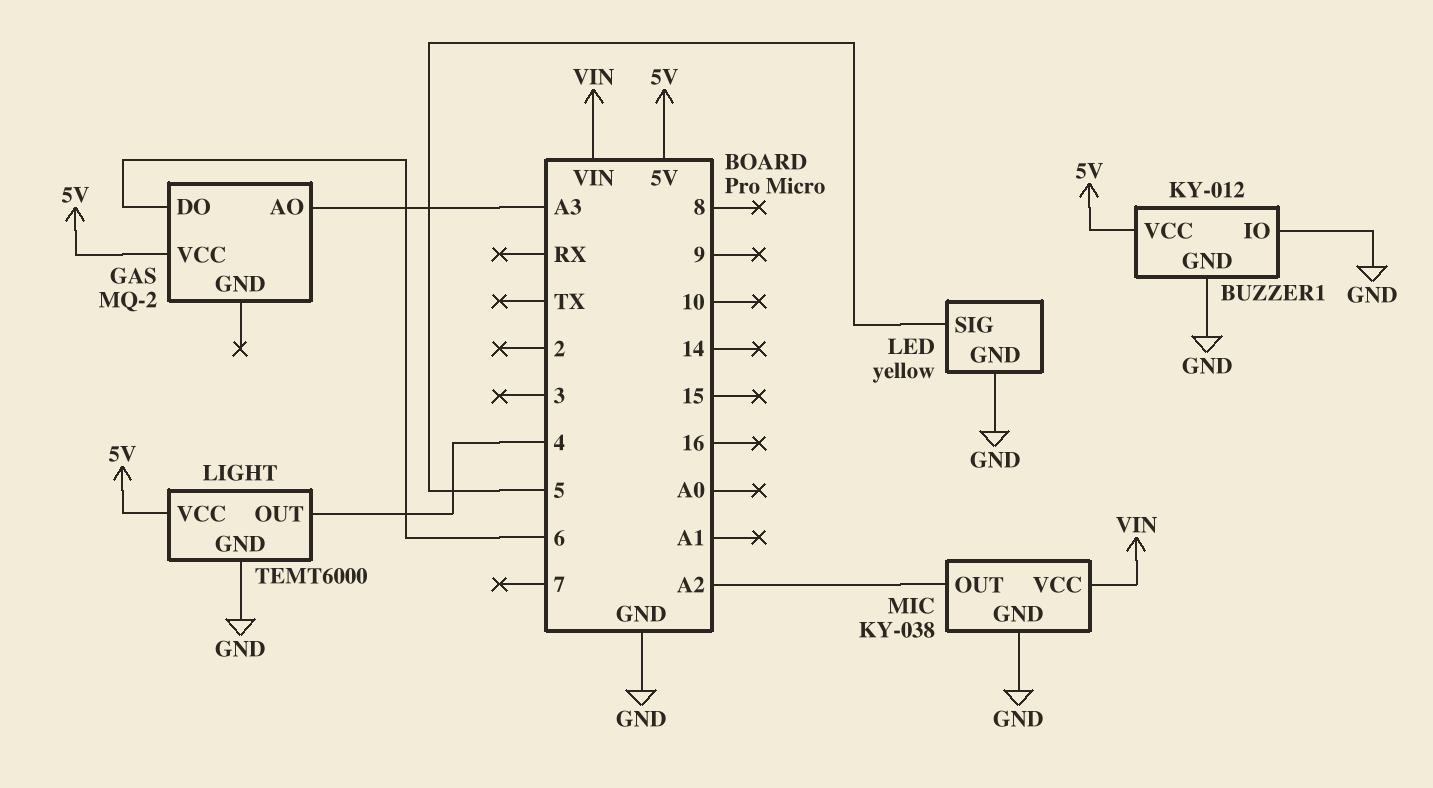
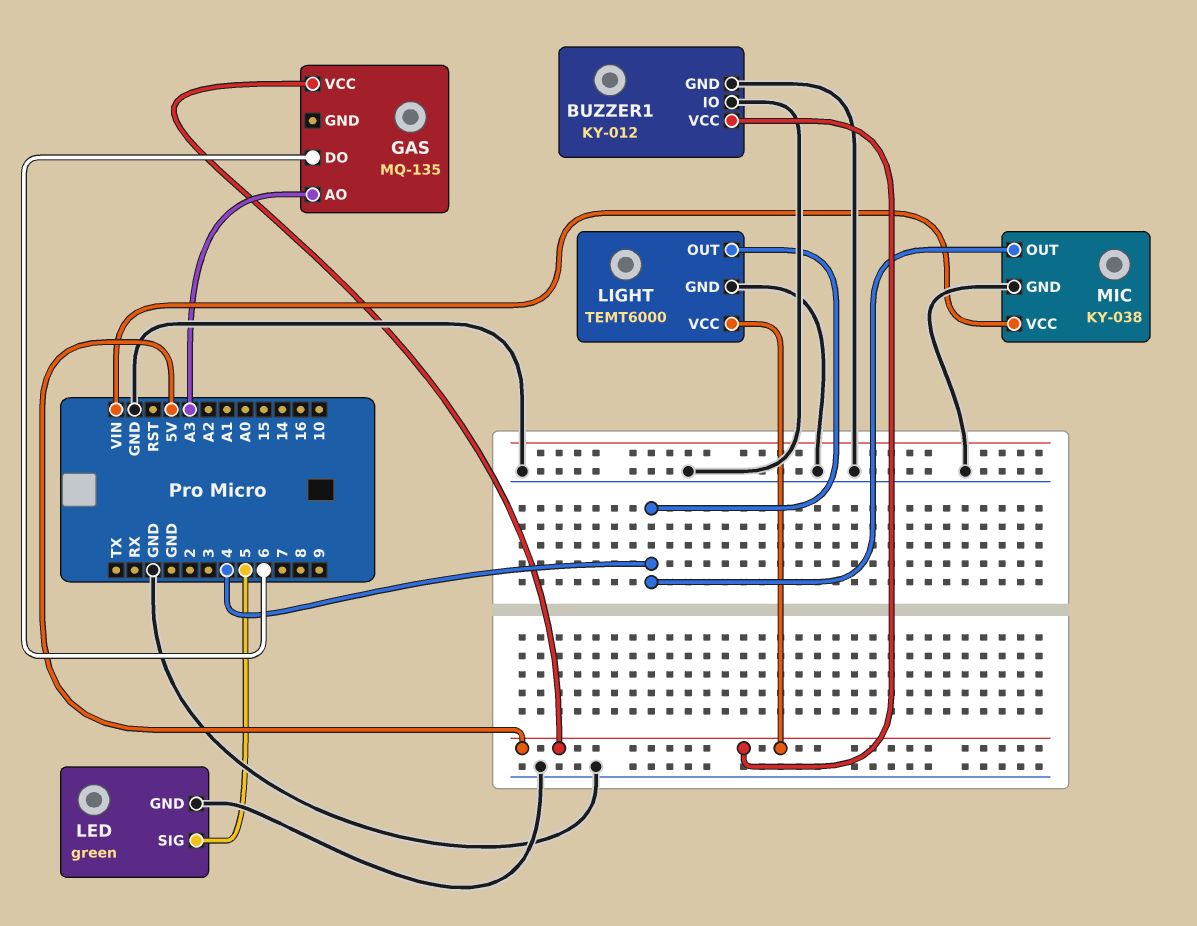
GAS: MQ-2 -> MQ-135
LED: yellow -> green
MIC pin OUT: A2 -> 4

